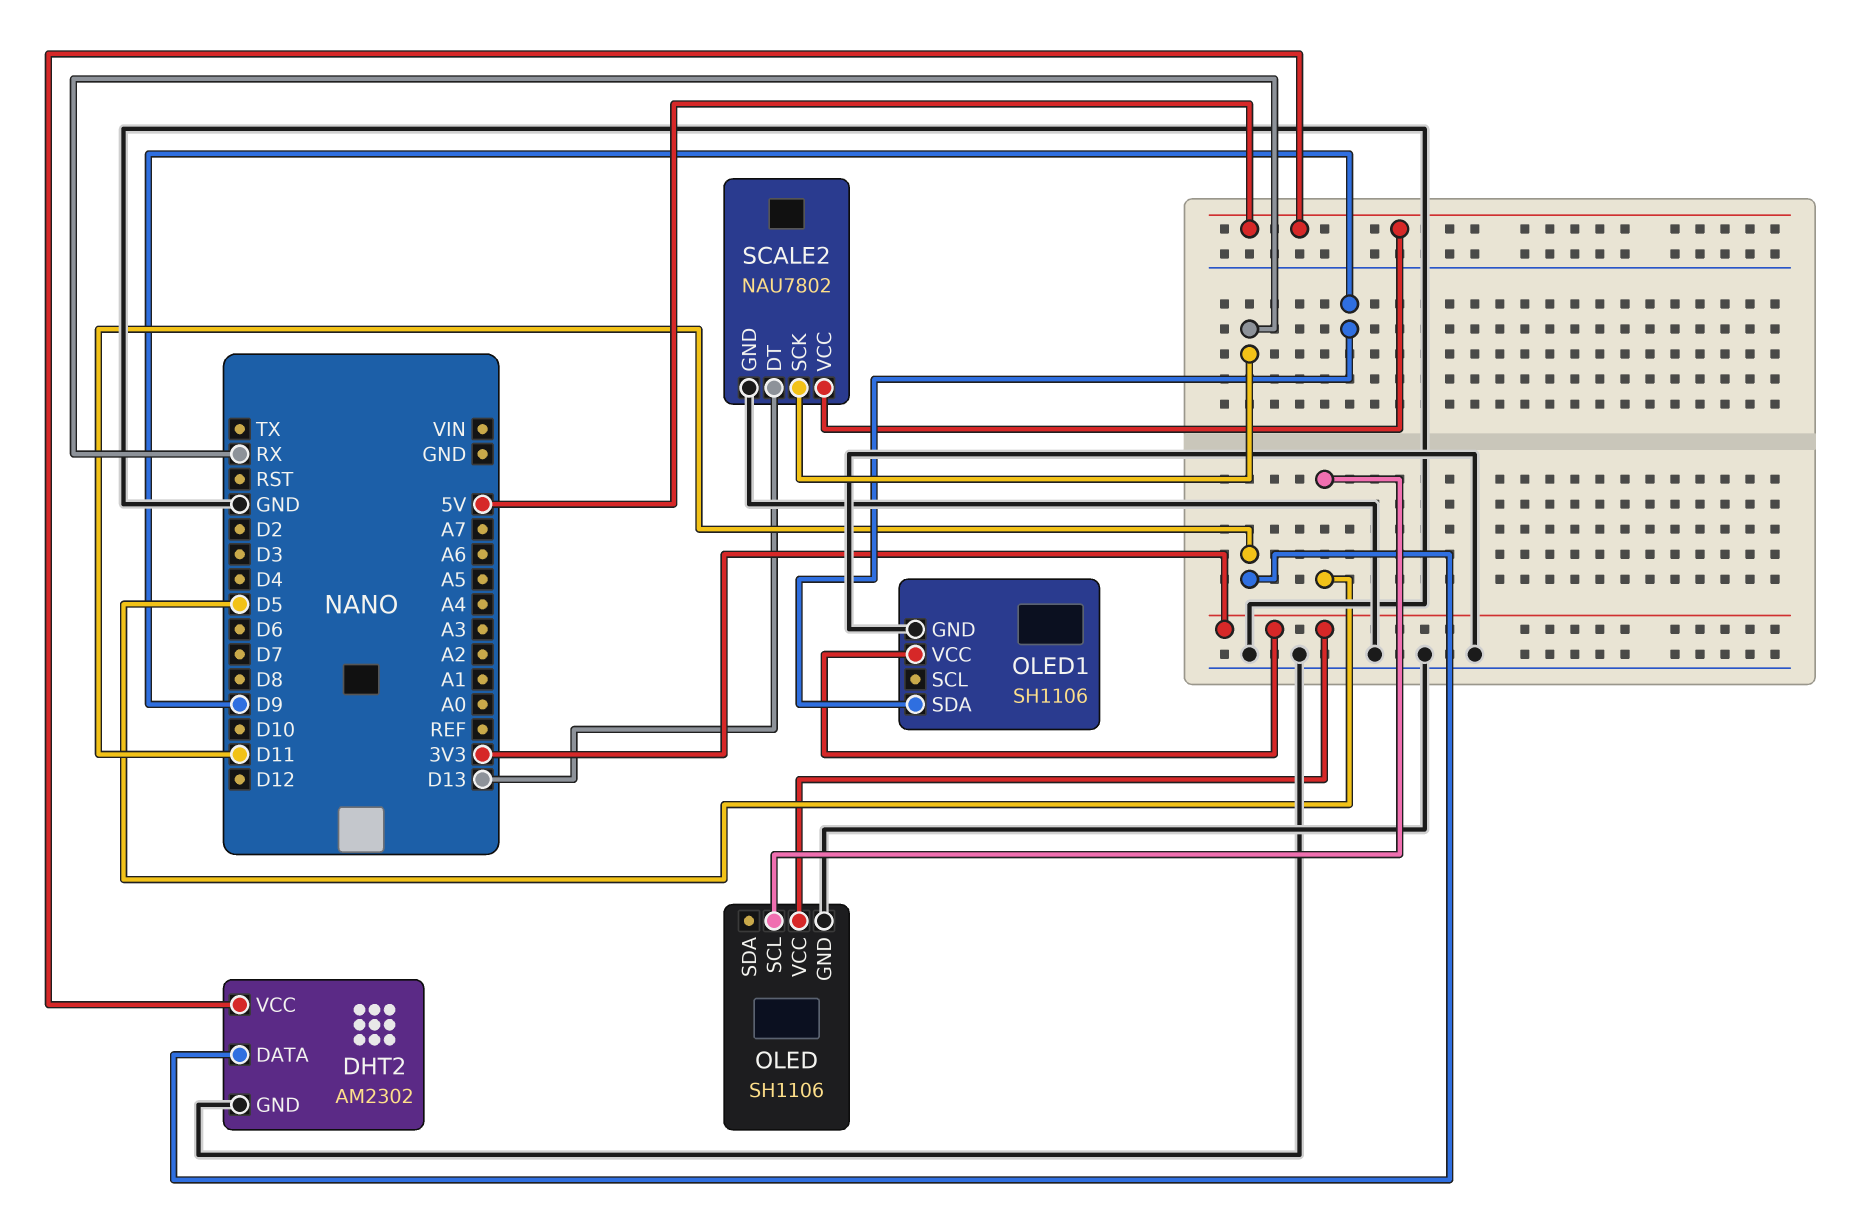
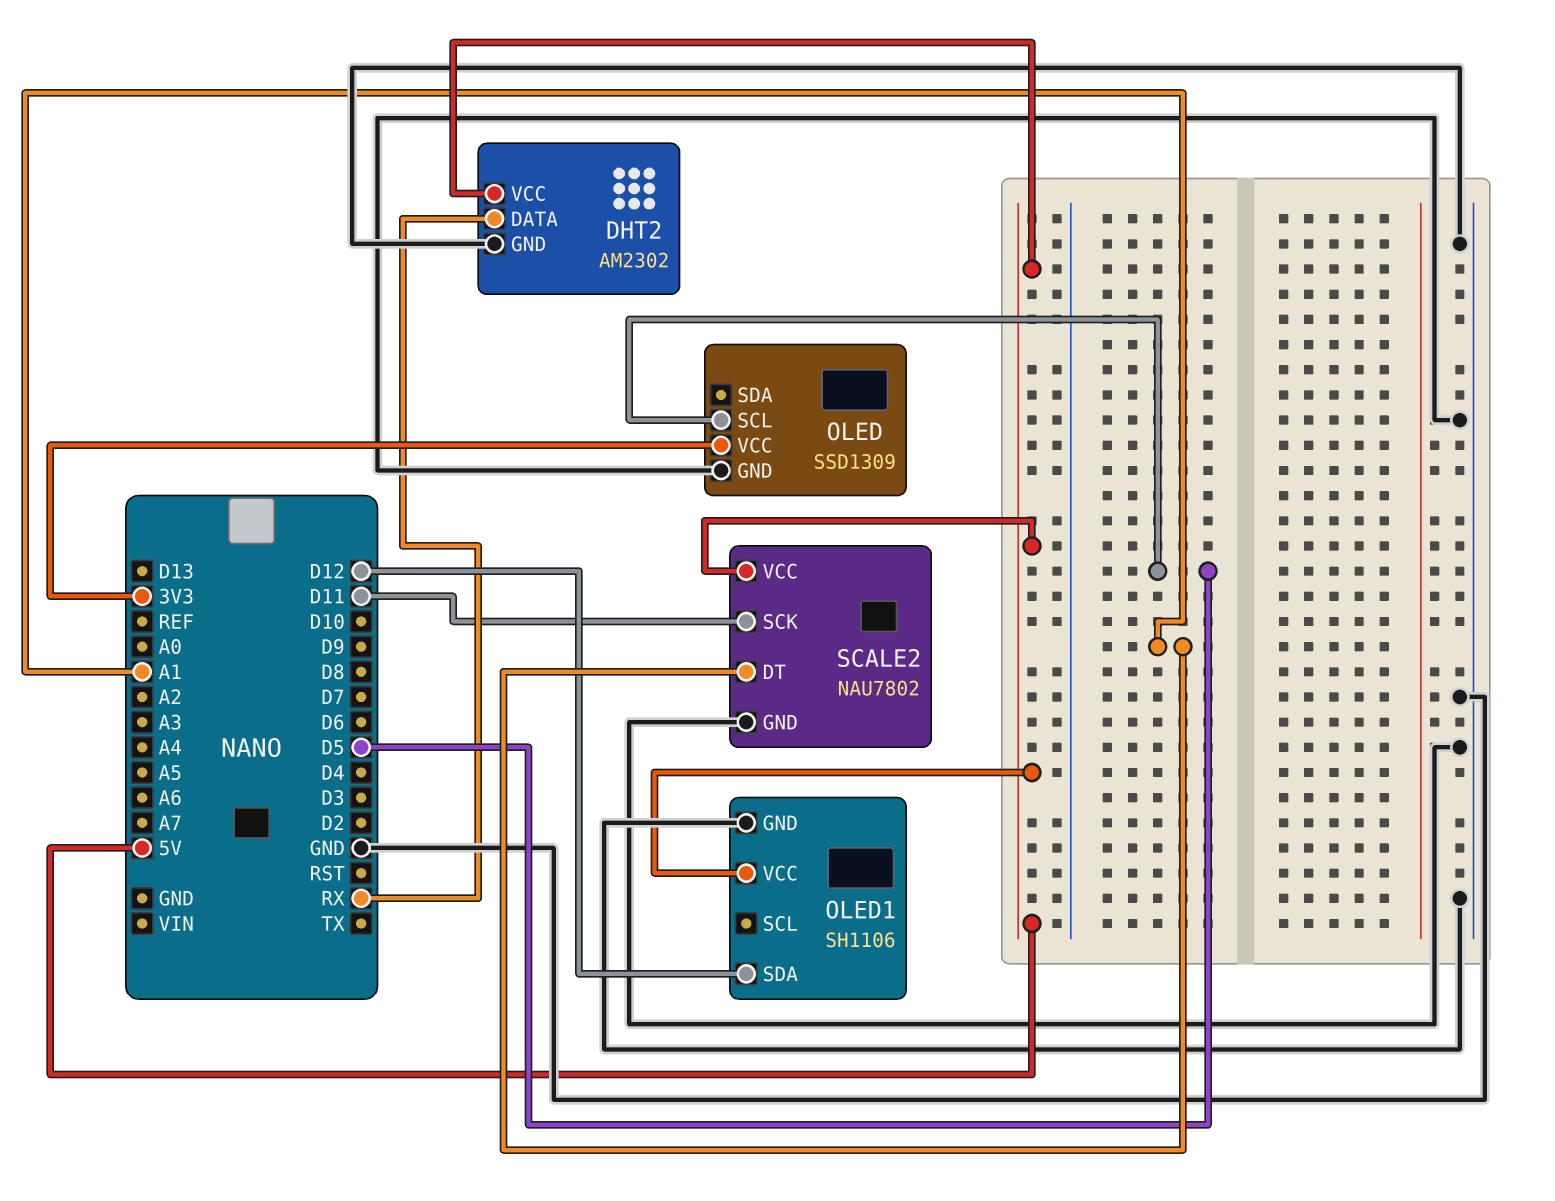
DHT2 pin DATA: D11 -> RX
OLED: SH1106 -> SSD1309
OLED1 pin SDA: D9 -> D12
OLED1 pin VCC: 3V3 -> 5V
SCALE2 pin DT: D13 -> A1
SCALE2 pin SCK: RX -> D11

